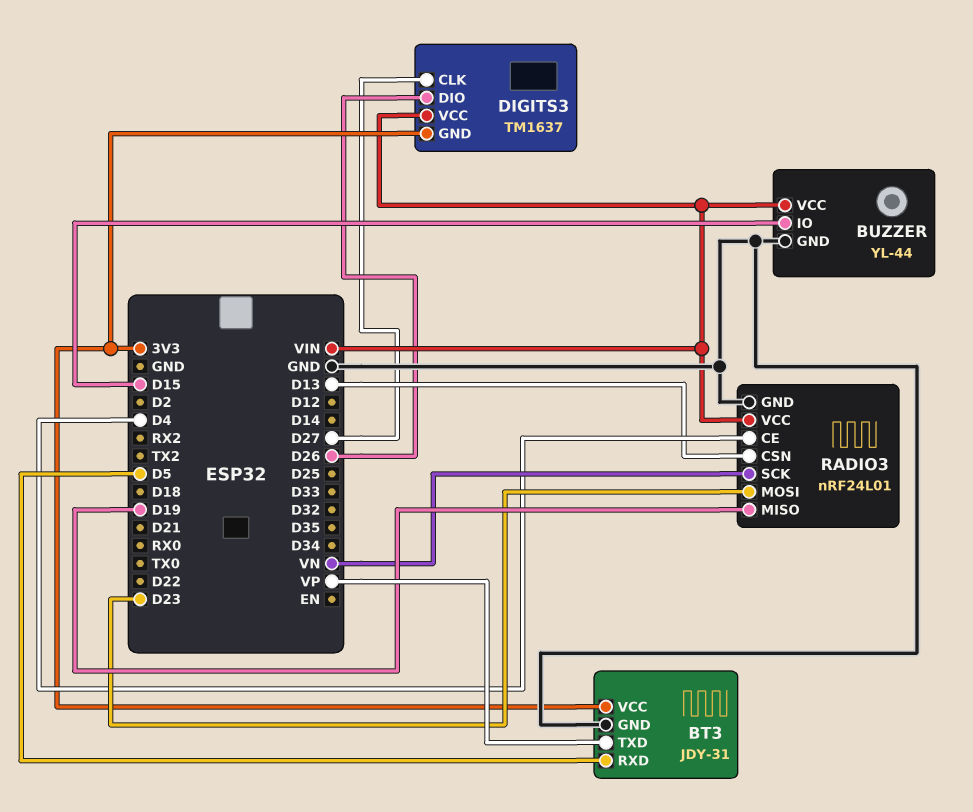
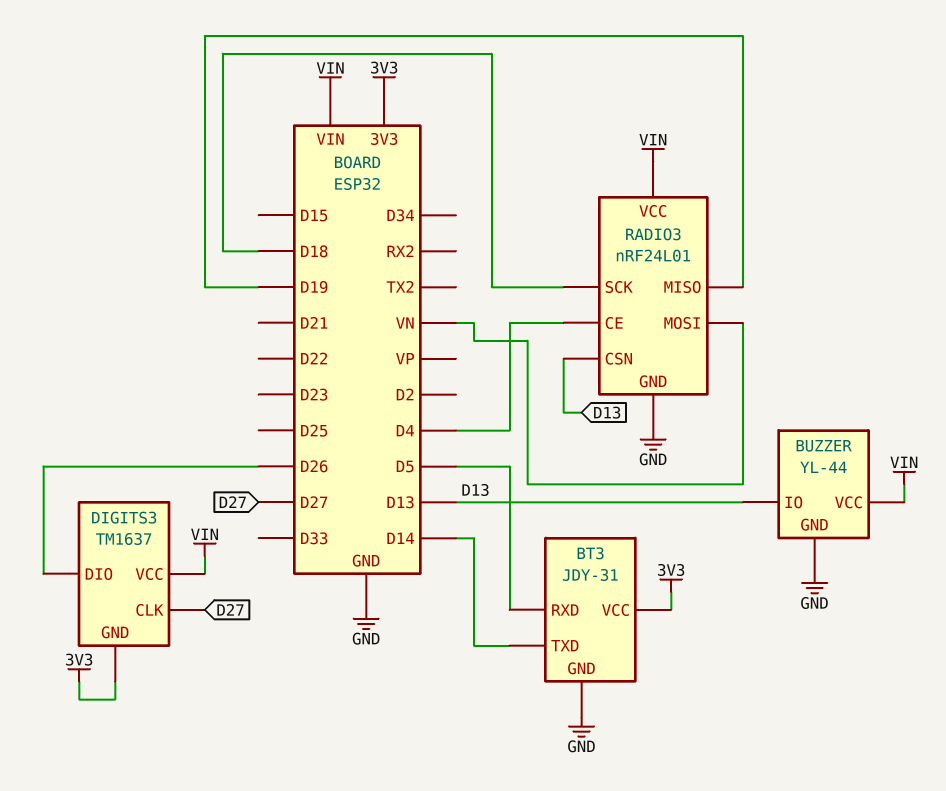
BT3 pin TXD: VP -> D14
BUZZER pin IO: D15 -> D13
RADIO3 pin MOSI: D23 -> VN
RADIO3 pin SCK: VN -> D18

